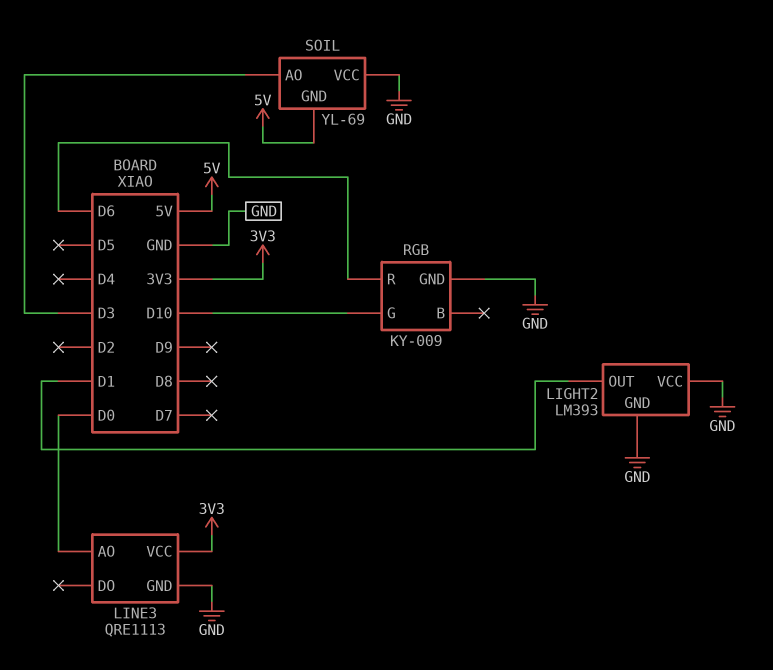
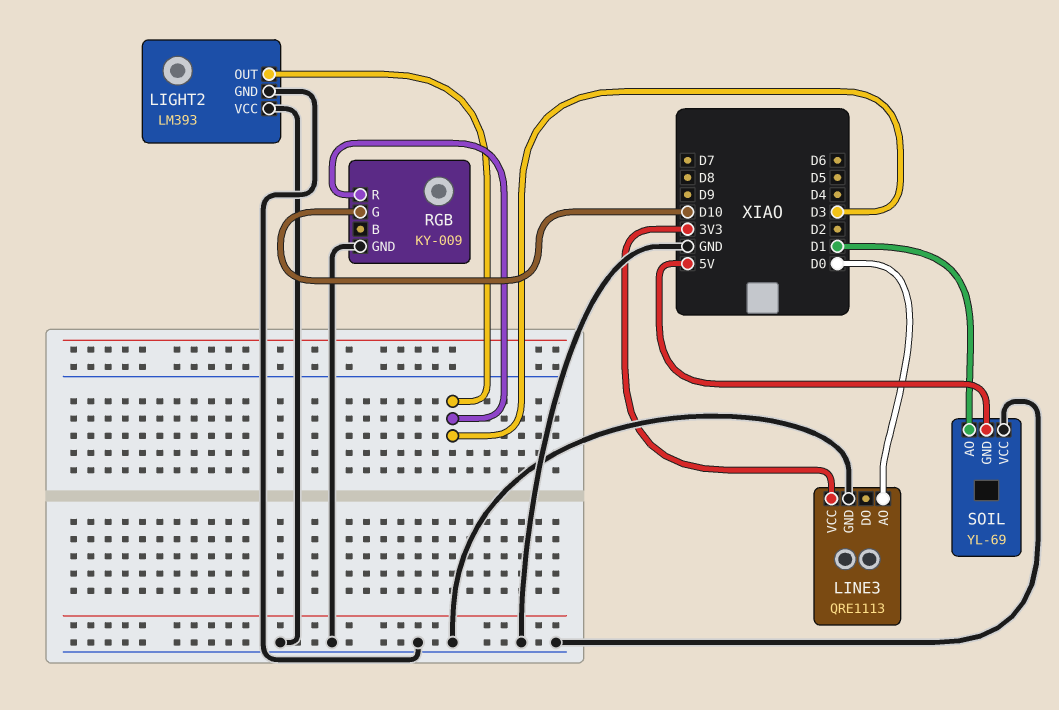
LIGHT2 pin OUT: D1 -> D3
RGB pin R: D6 -> D3
SOIL pin AO: D3 -> D1

